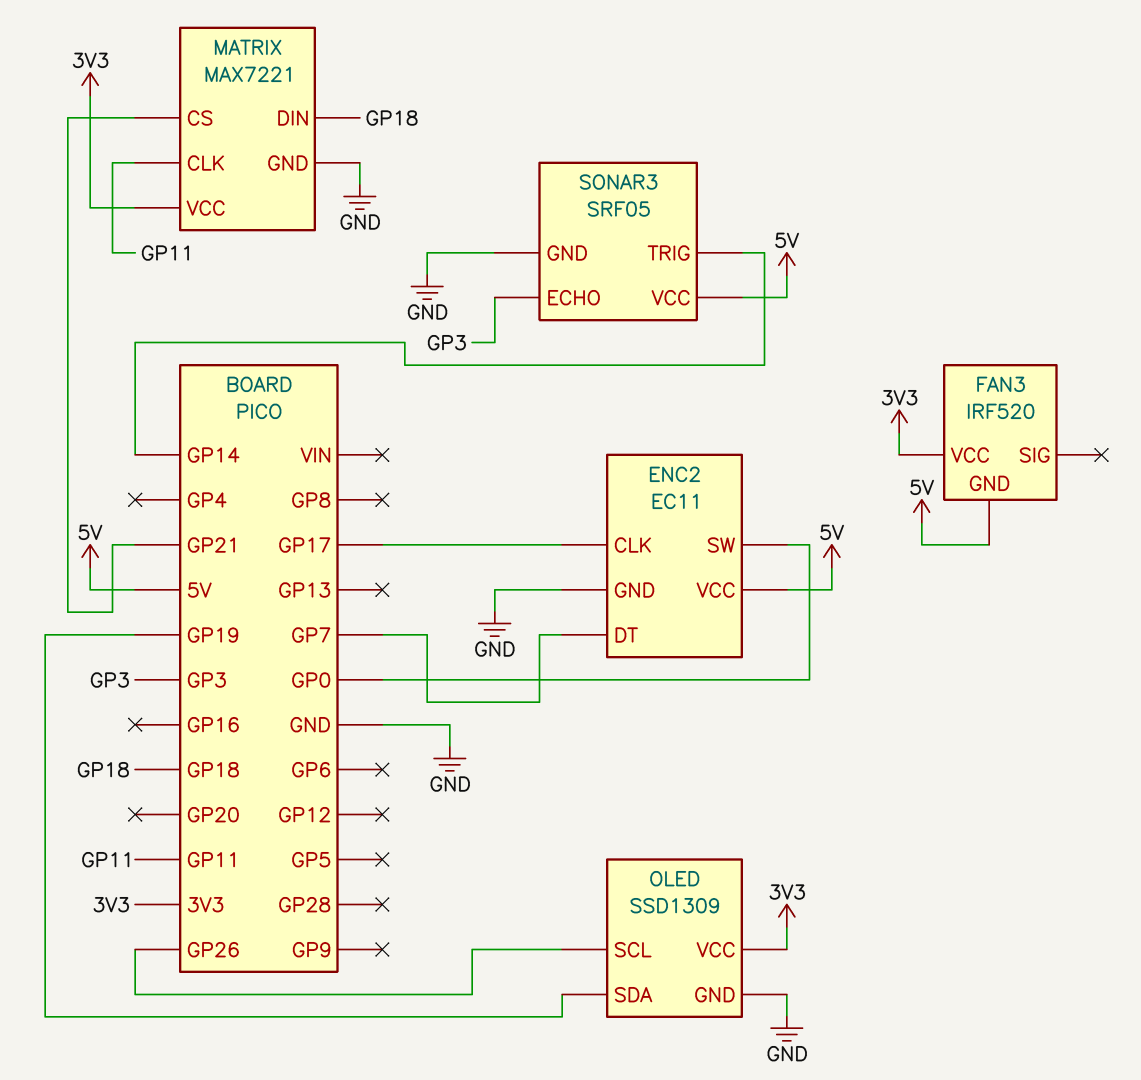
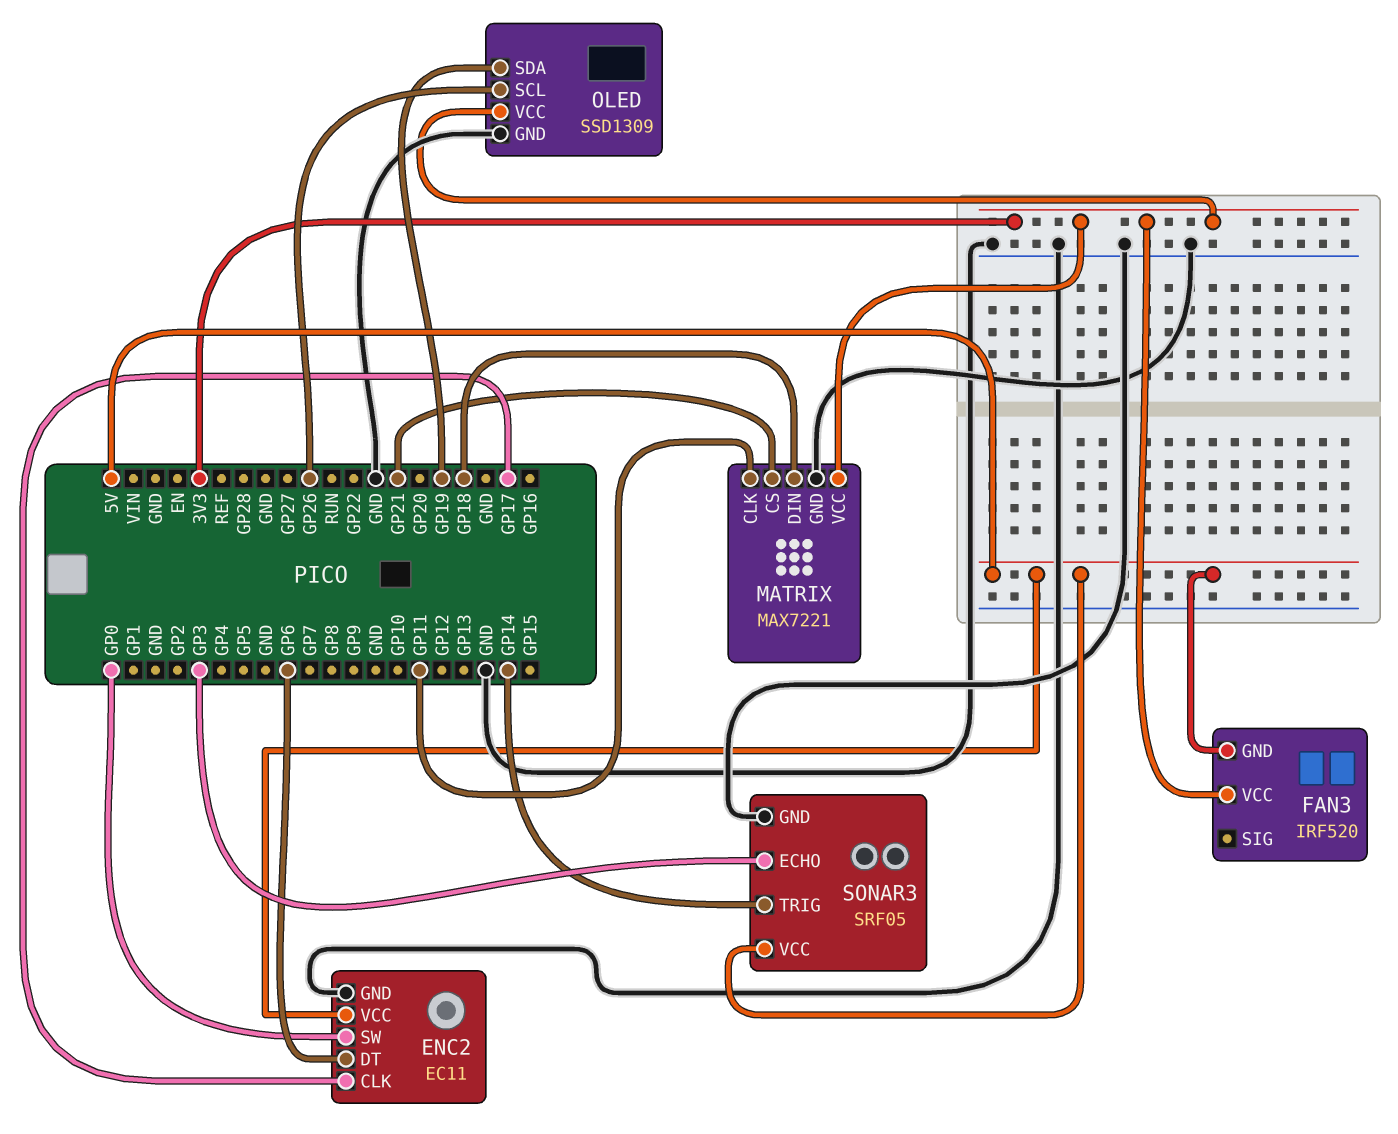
ENC2 pin DT: GP7 -> GP6

